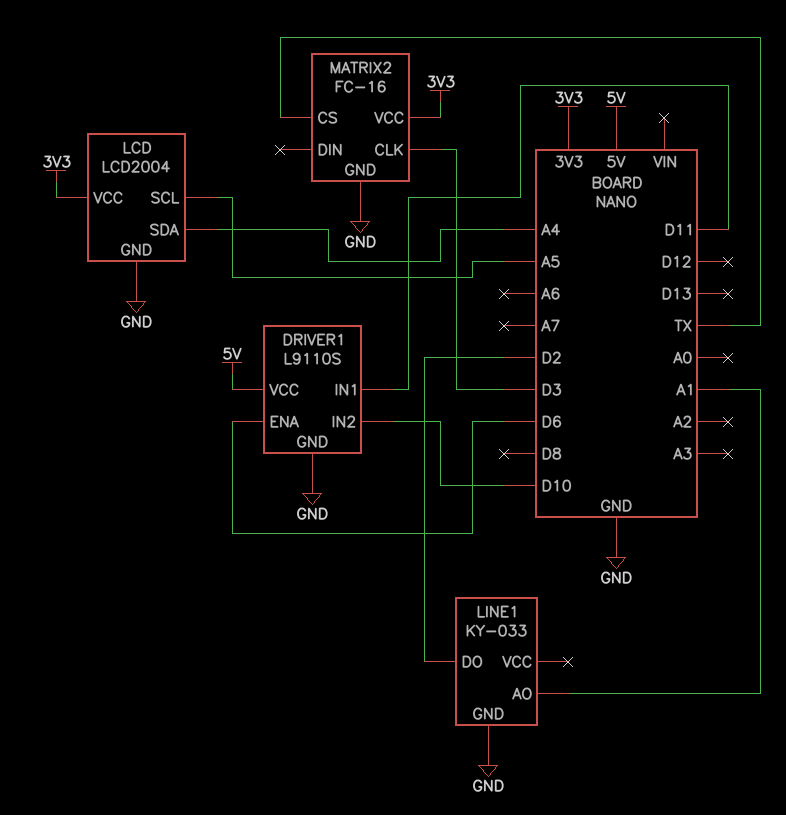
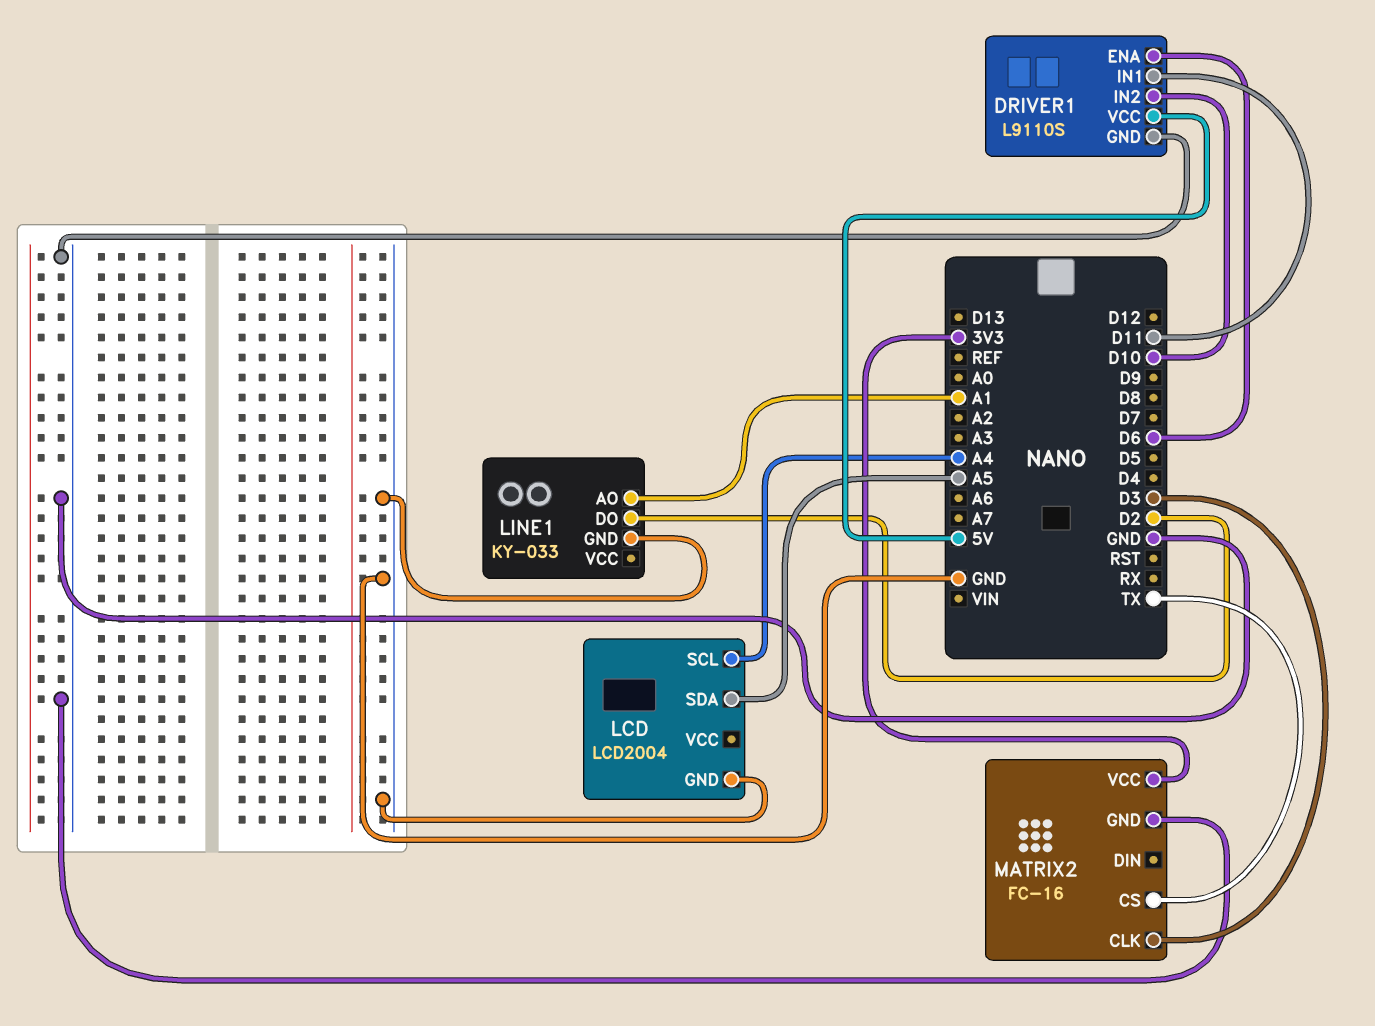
LCD pin SCL: A5 -> A4
LCD pin SDA: A4 -> A5
LCD pin VCC: 3V3 -> none

